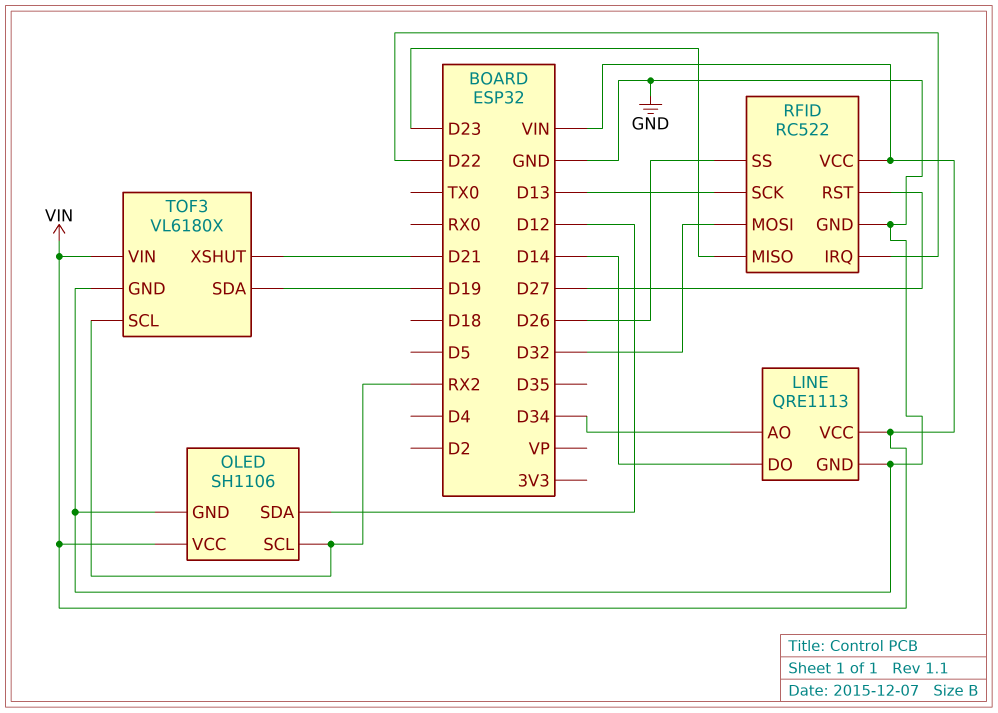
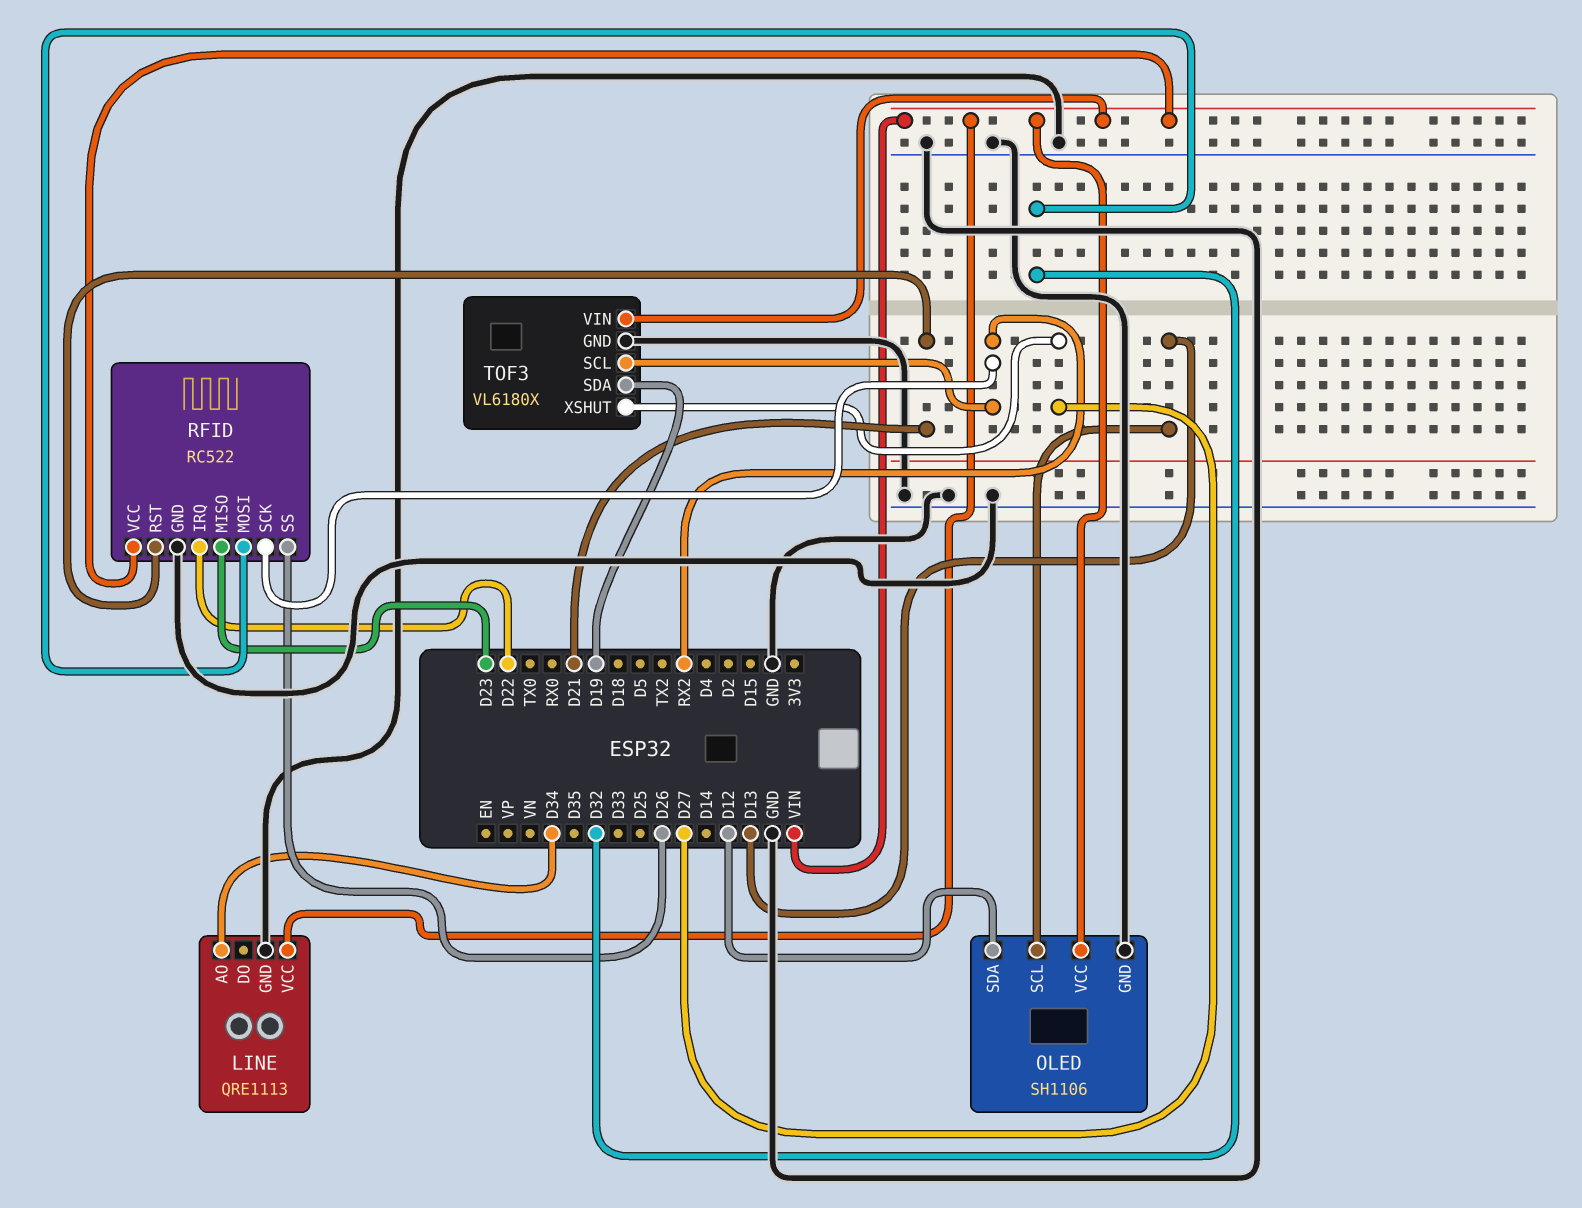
LINE pin DO: D14 -> none
OLED pin SCL: RX2 -> D13
RFID pin RST: D27 -> D21
RFID pin SCK: D13 -> RX2
TOF3 pin XSHUT: D21 -> D27

